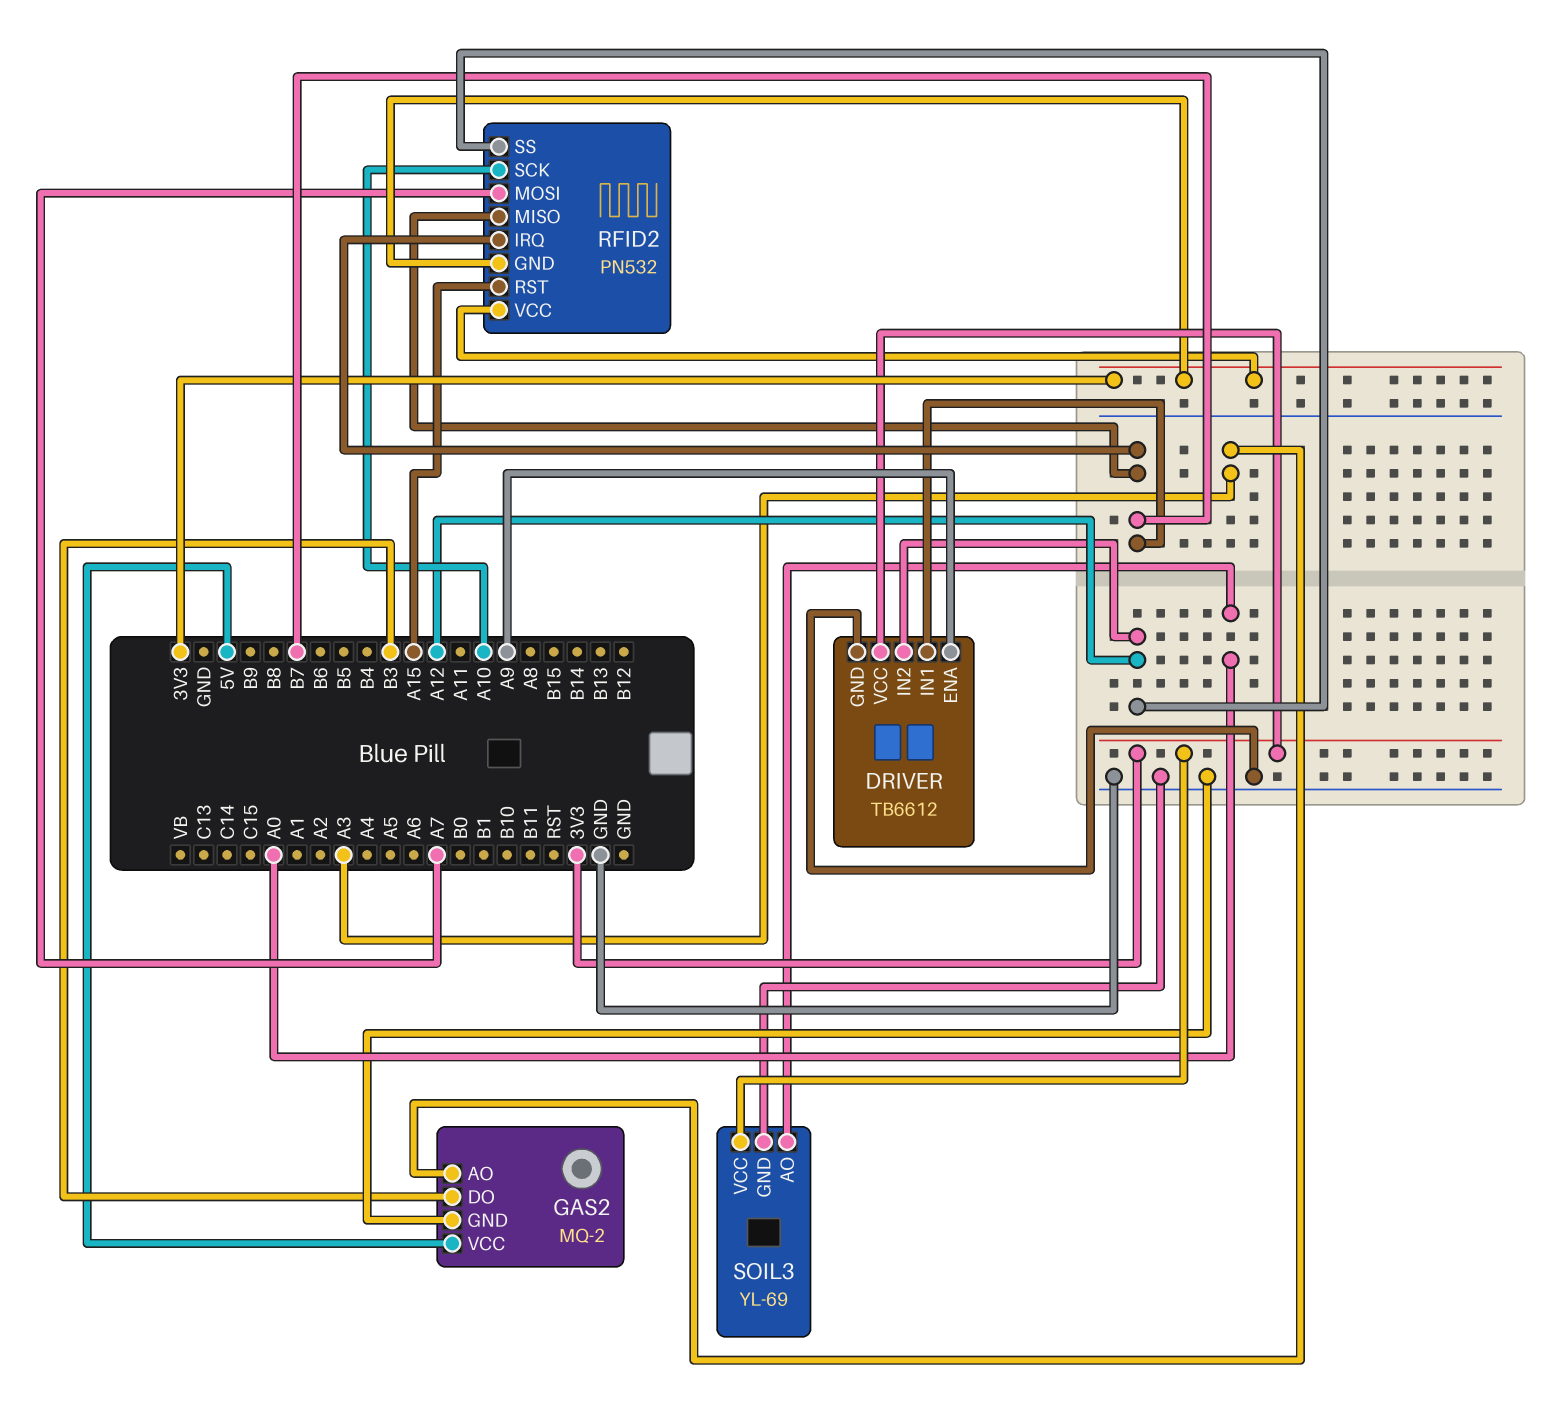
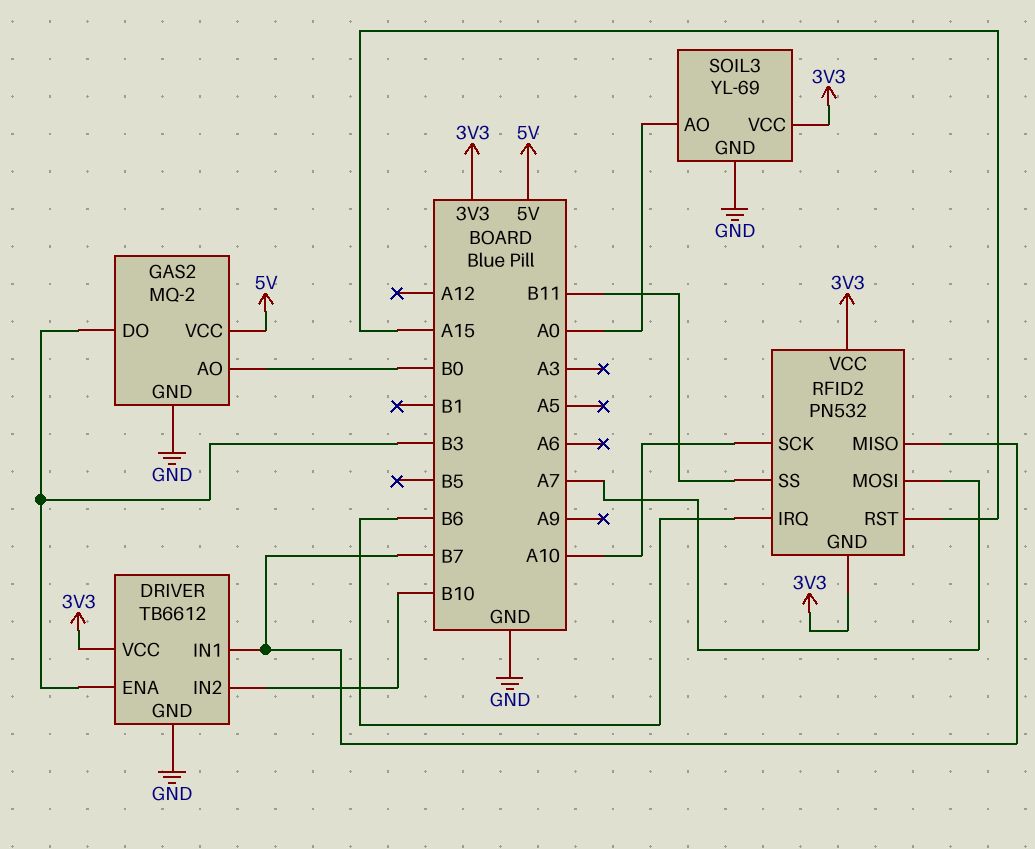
DRIVER pin ENA: A9 -> B3
DRIVER pin IN2: A12 -> B10
GAS2 pin AO: A3 -> B0
RFID2 pin IRQ: B7 -> B6
RFID2 pin SS: A12 -> B11

